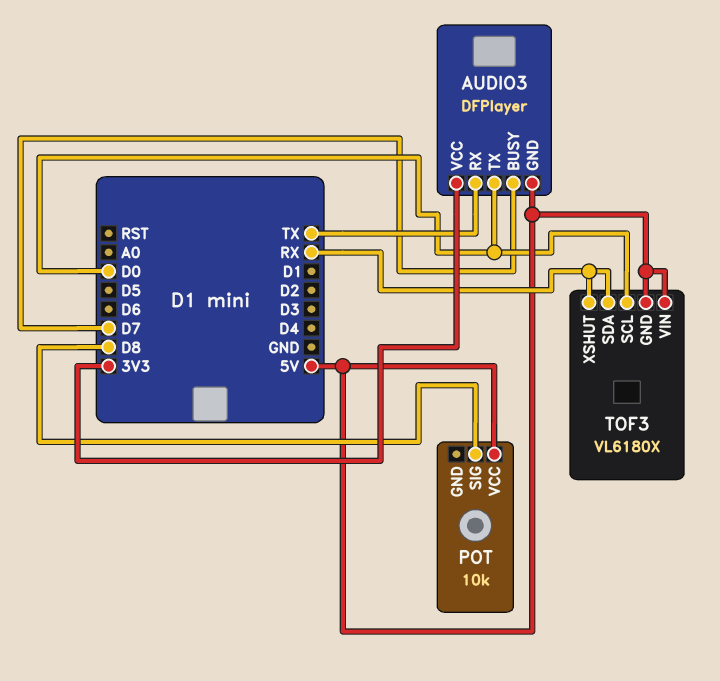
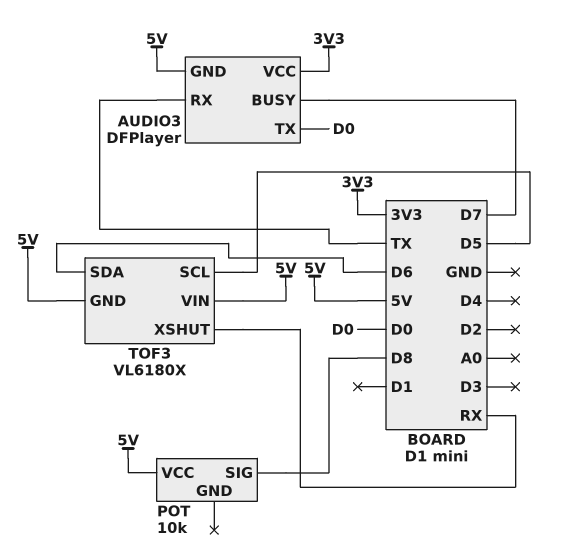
TOF3 pin SCL: D0 -> D5
TOF3 pin SDA: RX -> D6

